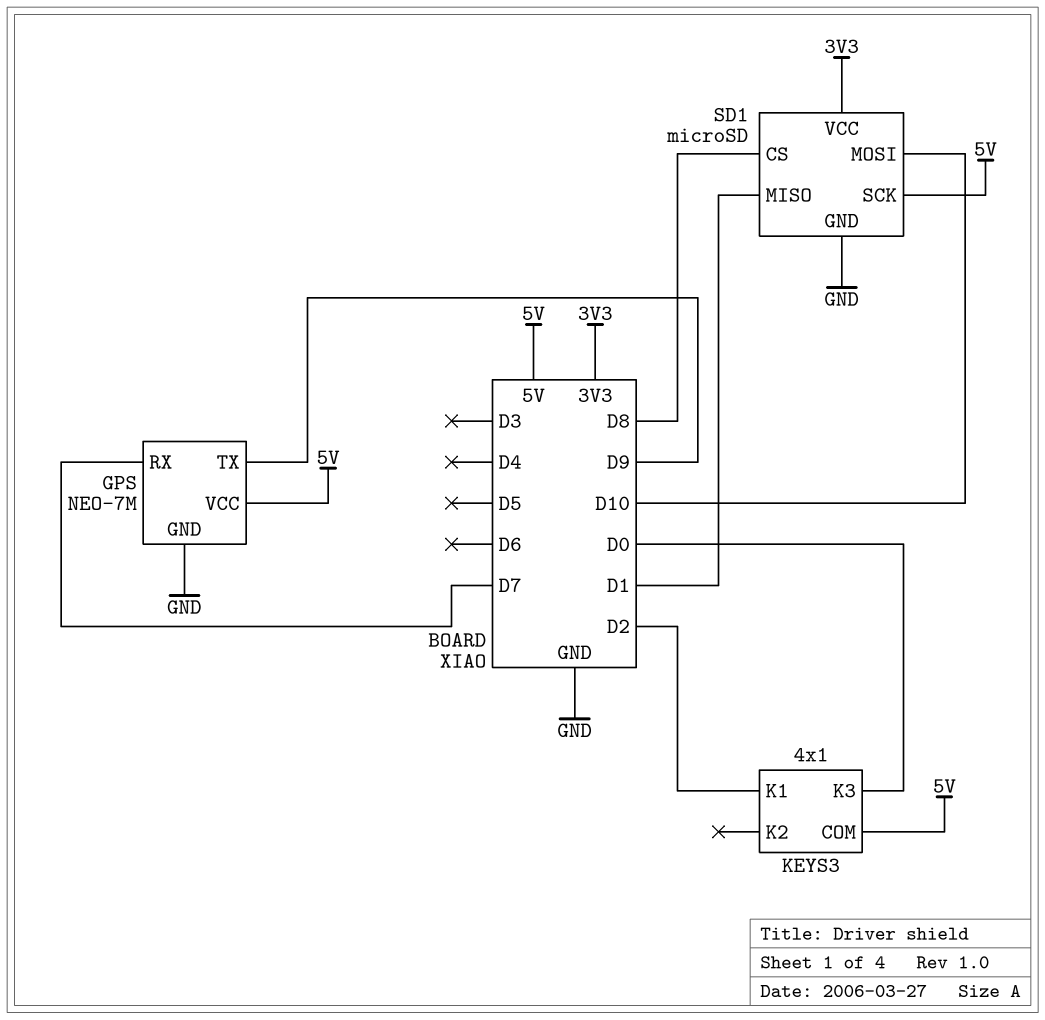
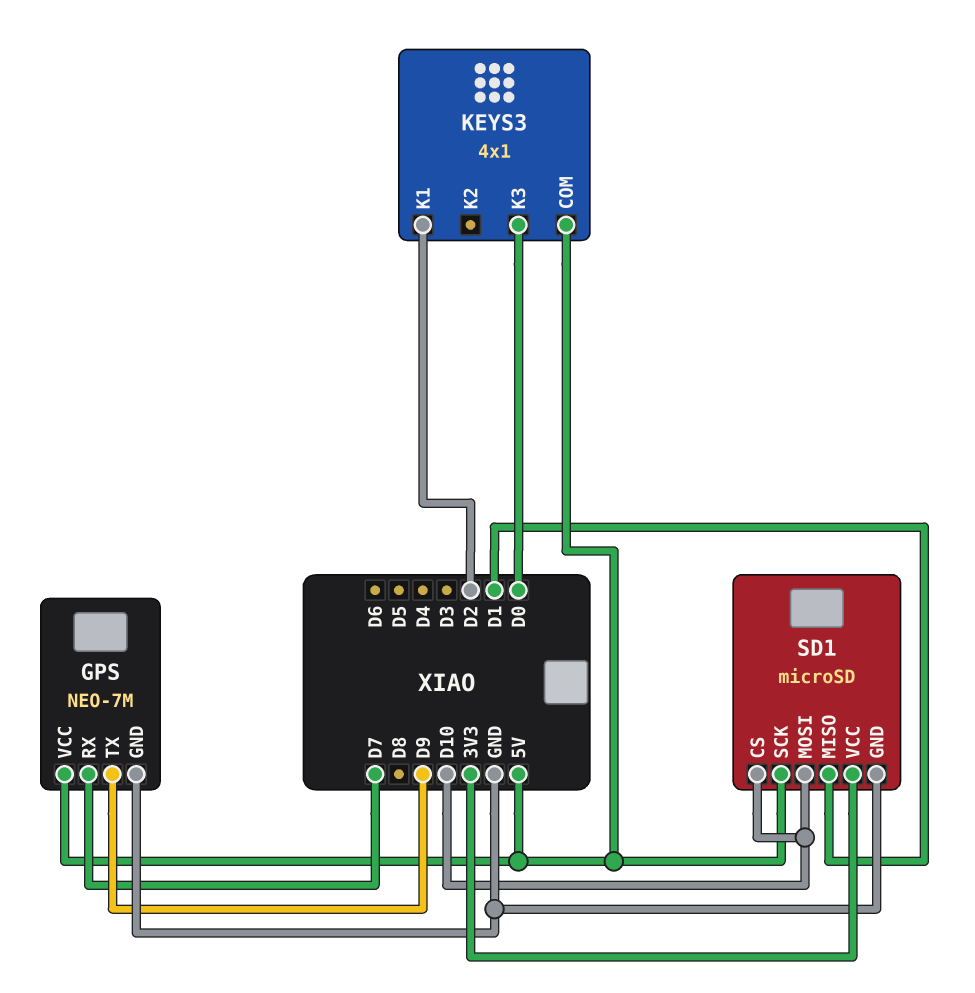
SD1 pin CS: D8 -> D10

